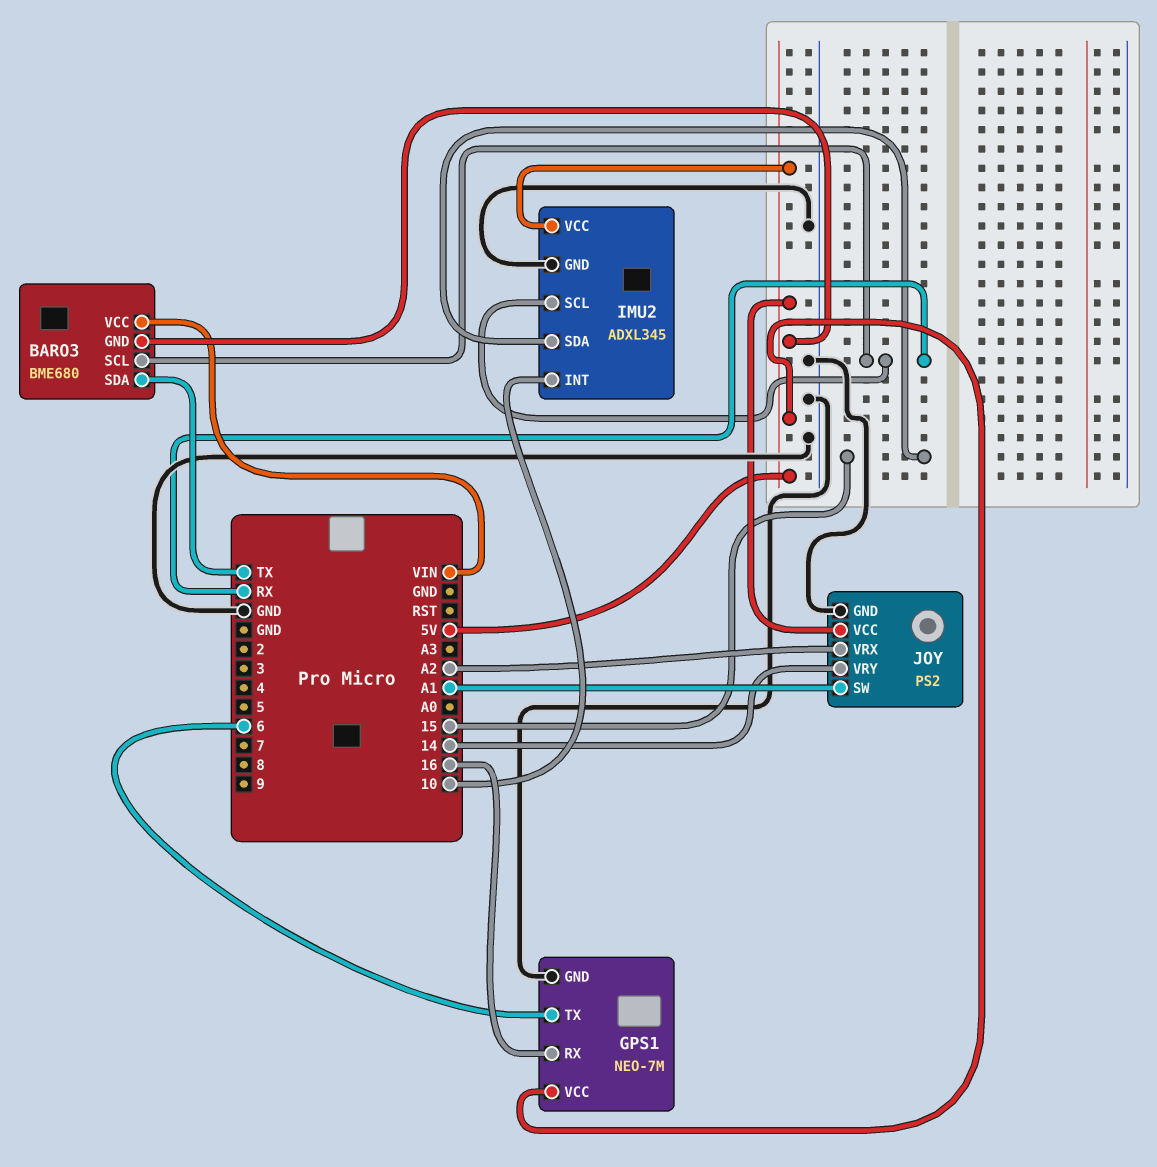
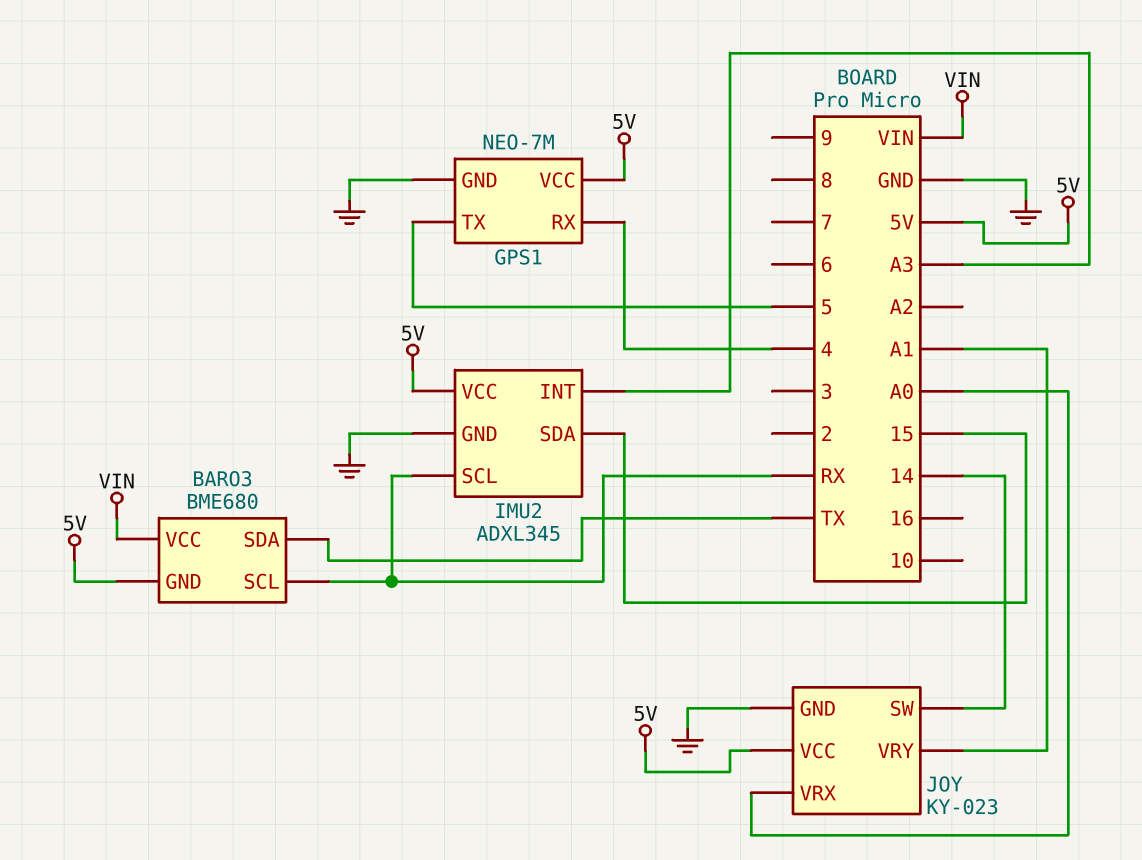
GPS1 pin RX: 16 -> 4
GPS1 pin TX: 6 -> 5
IMU2 pin INT: 10 -> A3
JOY: PS2 -> KY-023
JOY pin SW: A1 -> 14
JOY pin VRX: A2 -> A0
JOY pin VRY: 14 -> A1

